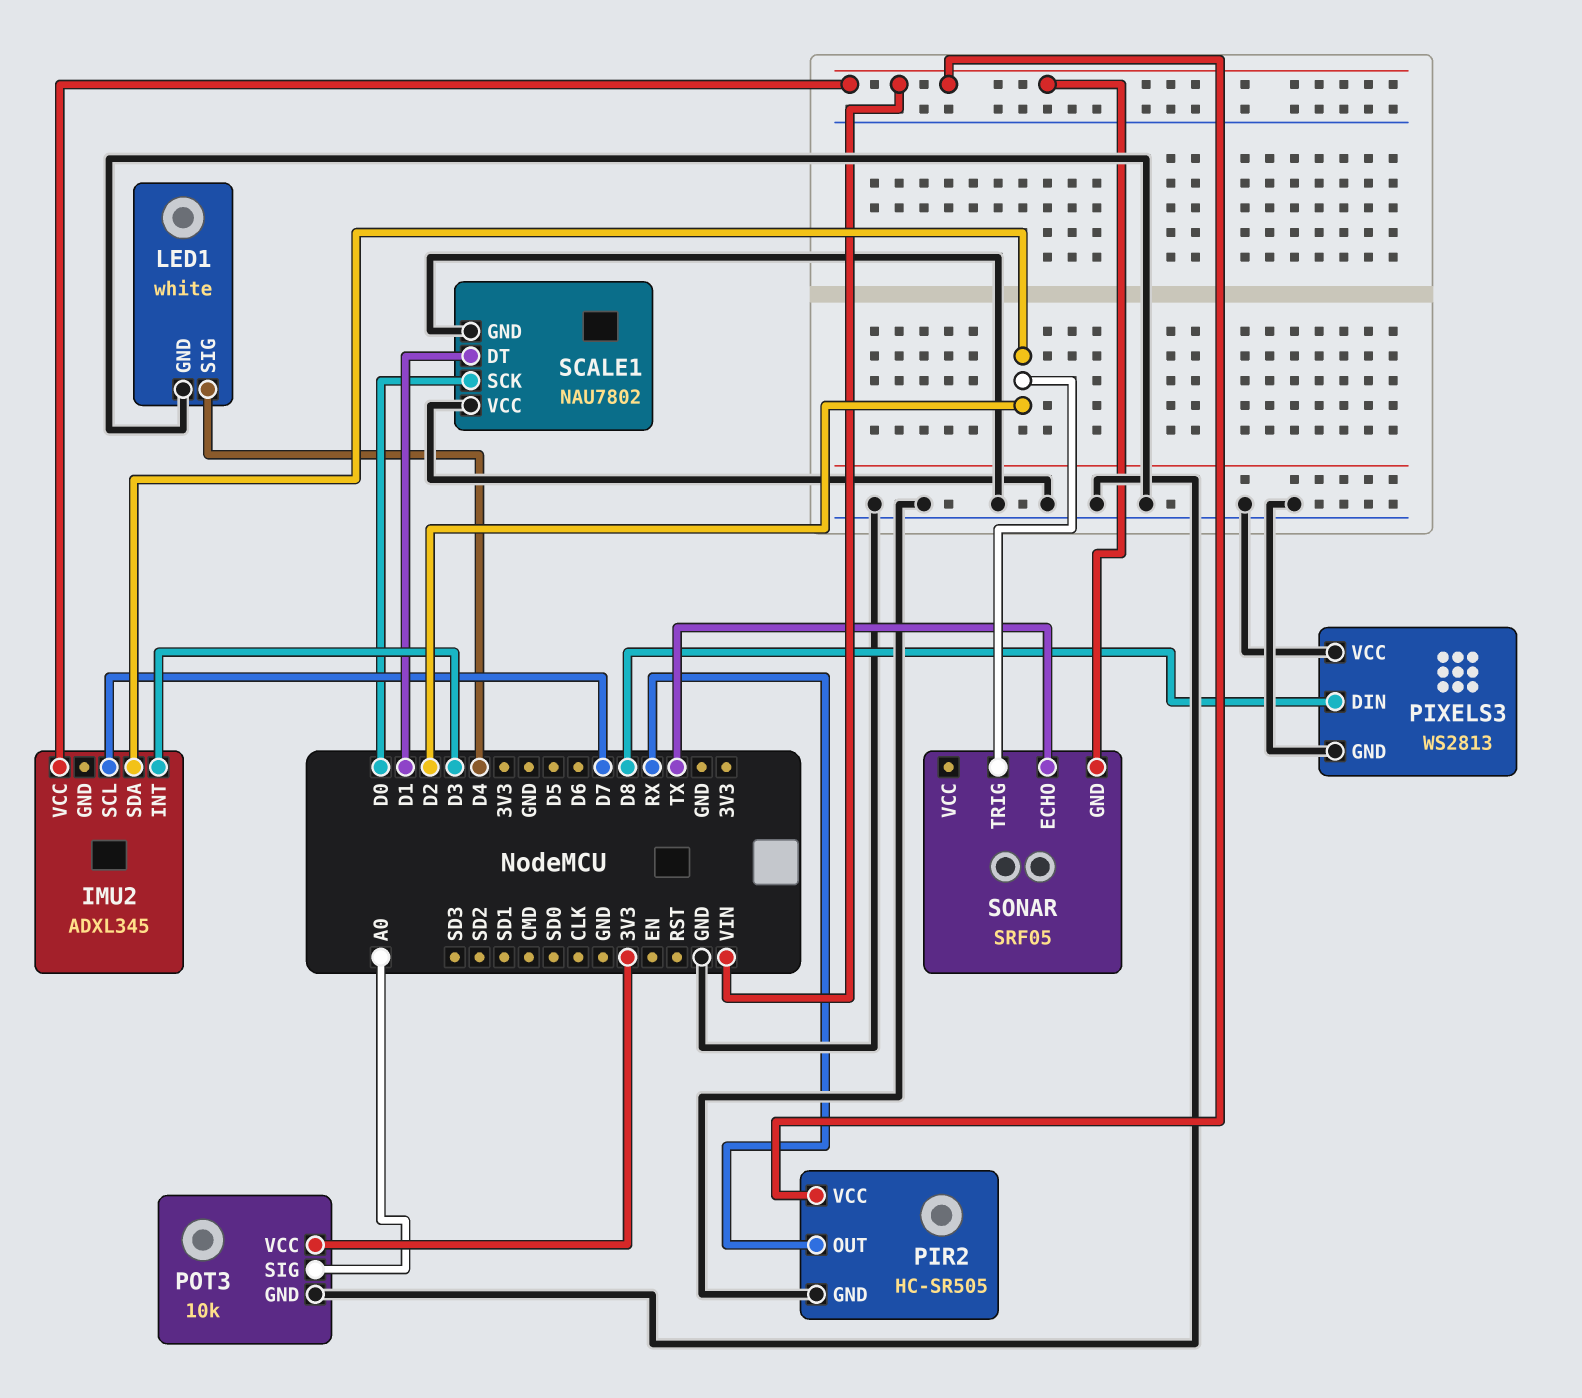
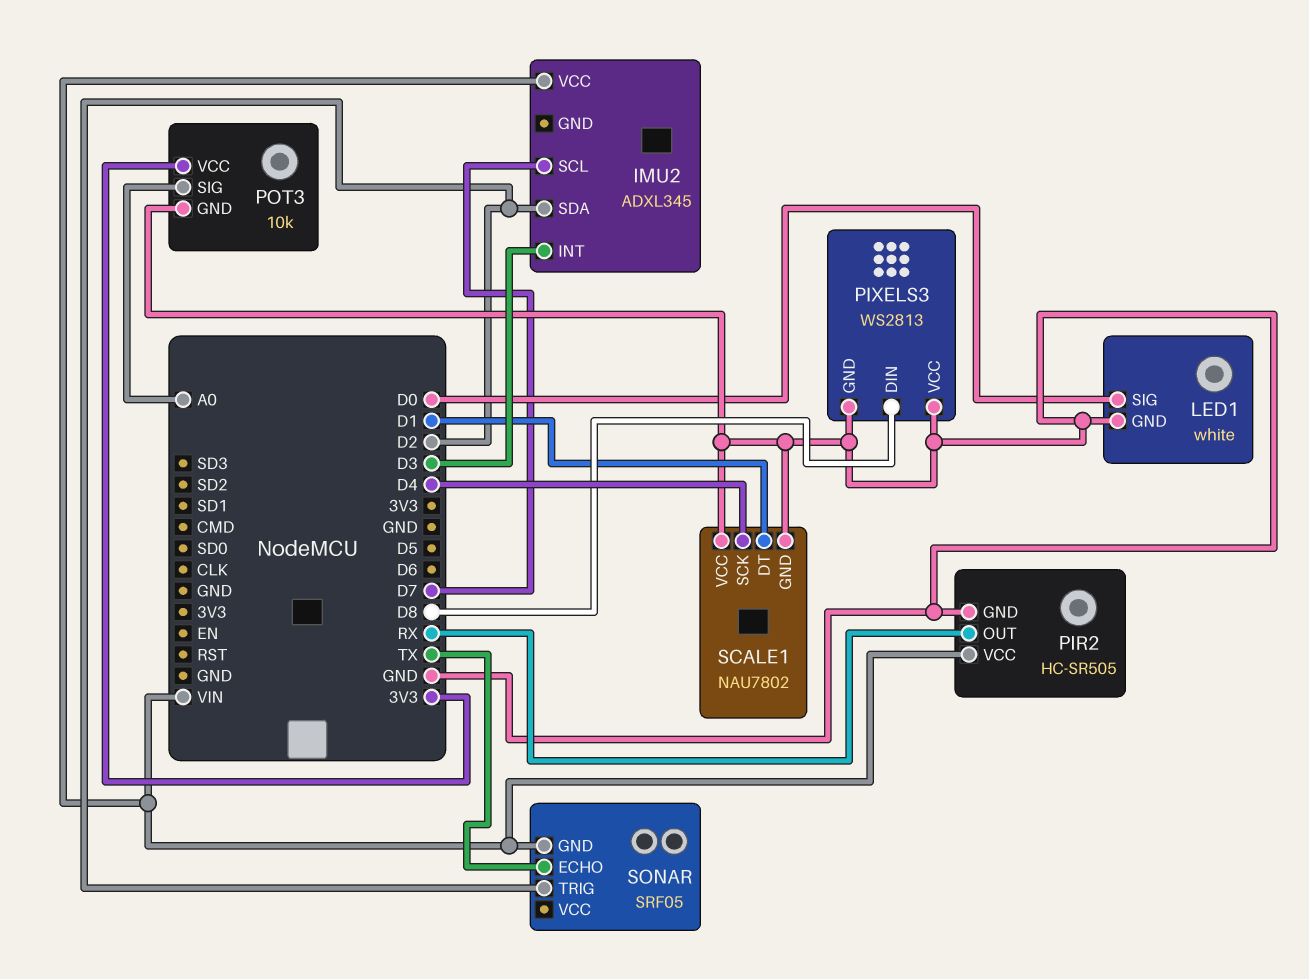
LED1 pin SIG: D4 -> D0
SCALE1 pin SCK: D0 -> D4

